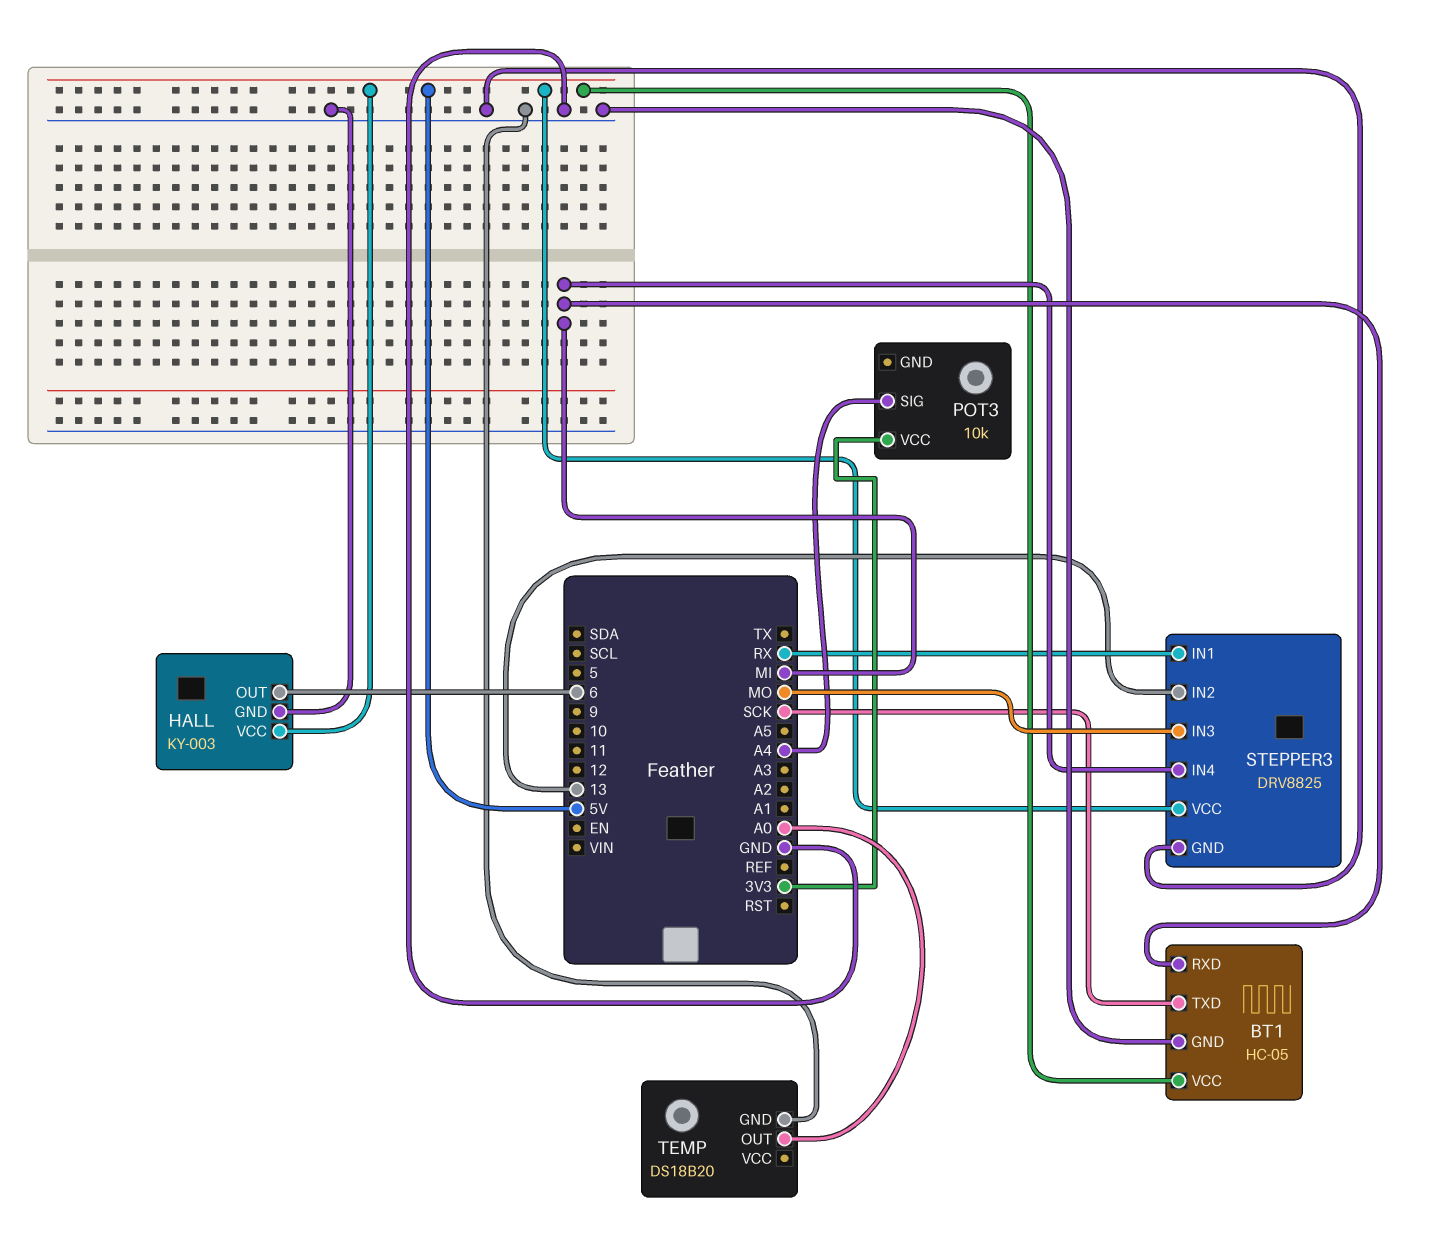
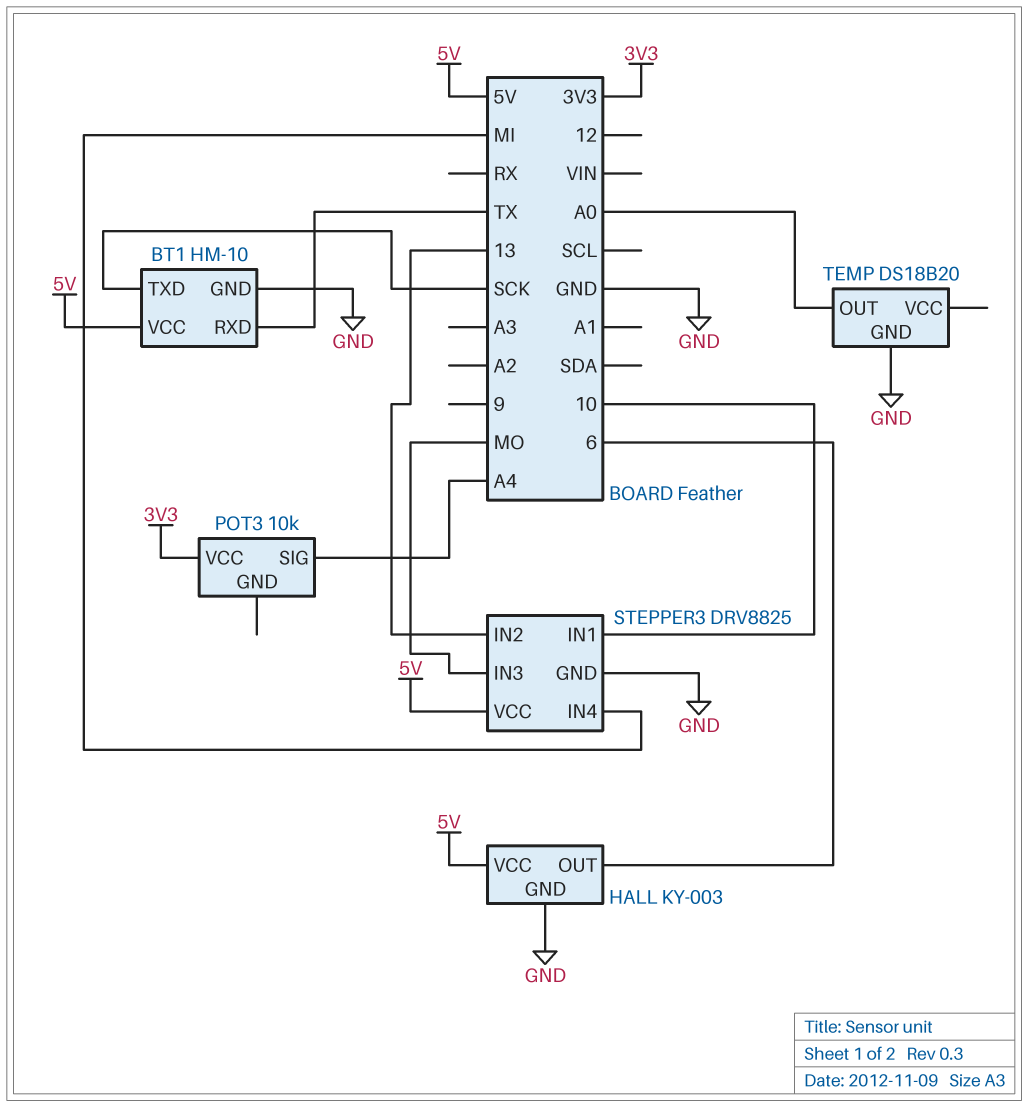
BT1: HC-05 -> HM-10
BT1 pin RXD: MI -> TX
STEPPER3 pin IN1: RX -> 10

